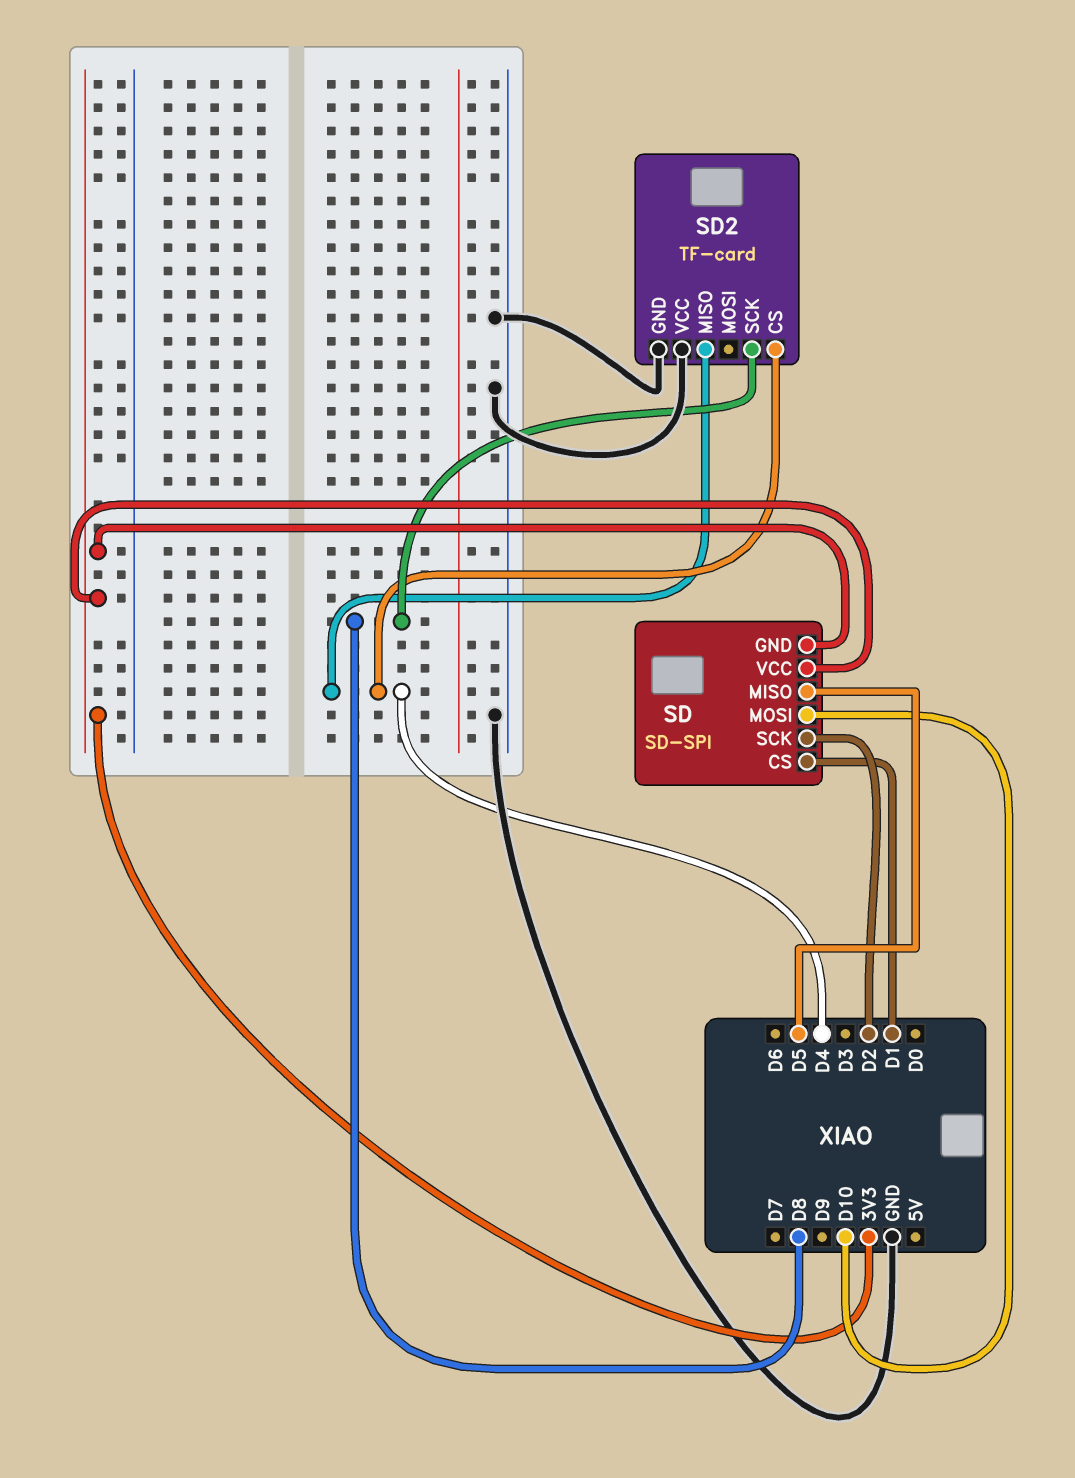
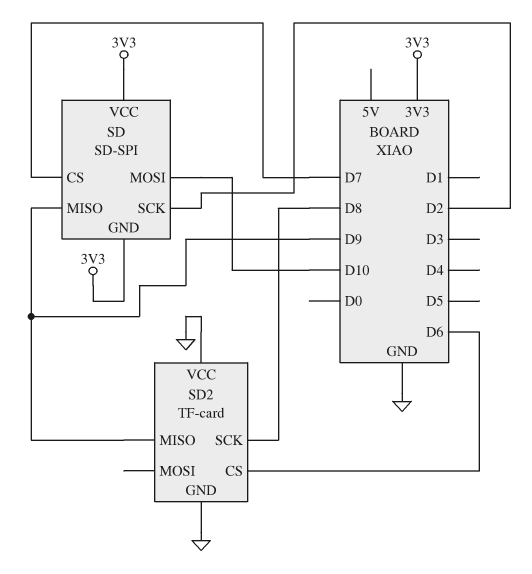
SD pin CS: D1 -> D7
SD pin MISO: D5 -> D9
SD2 pin CS: D4 -> D6
SD2 pin MISO: D4 -> D9

